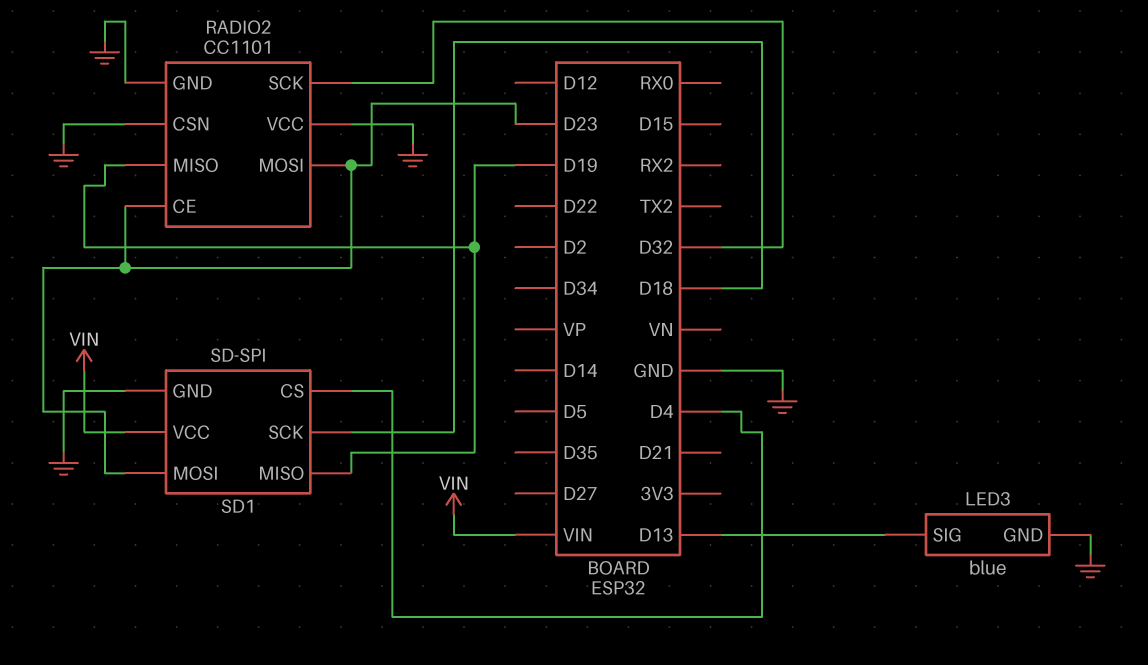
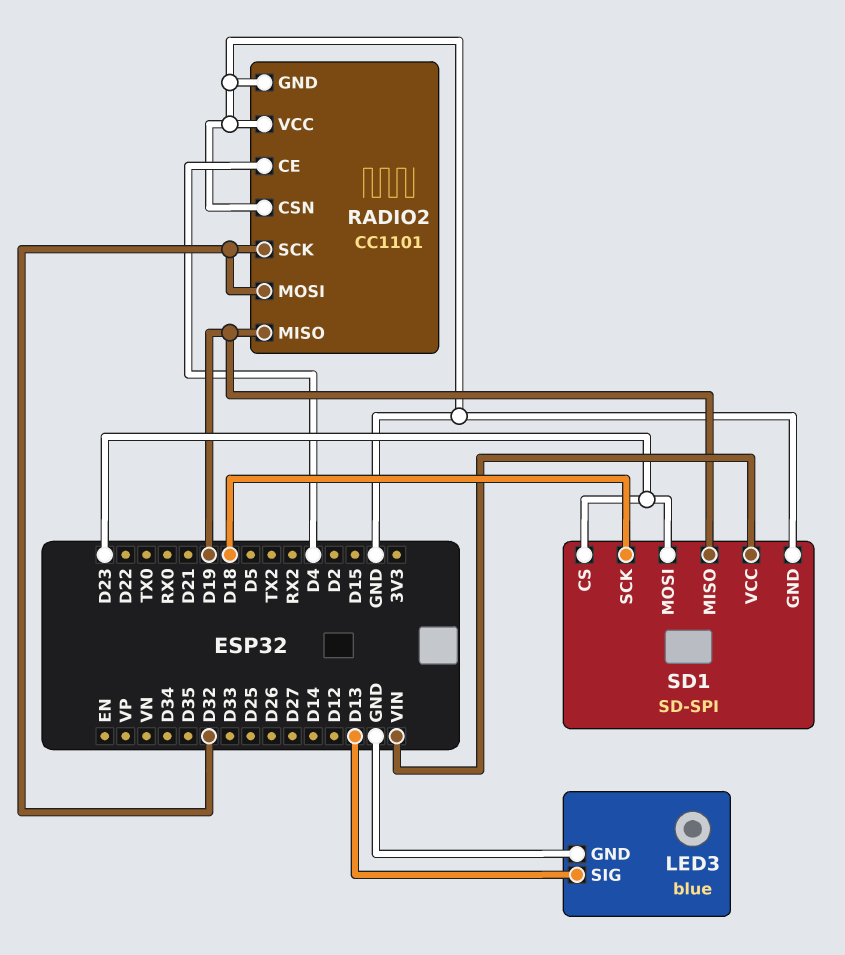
RADIO2 pin CE: D23 -> D4
RADIO2 pin MOSI: D23 -> D32
SD1 pin CS: D4 -> D23

